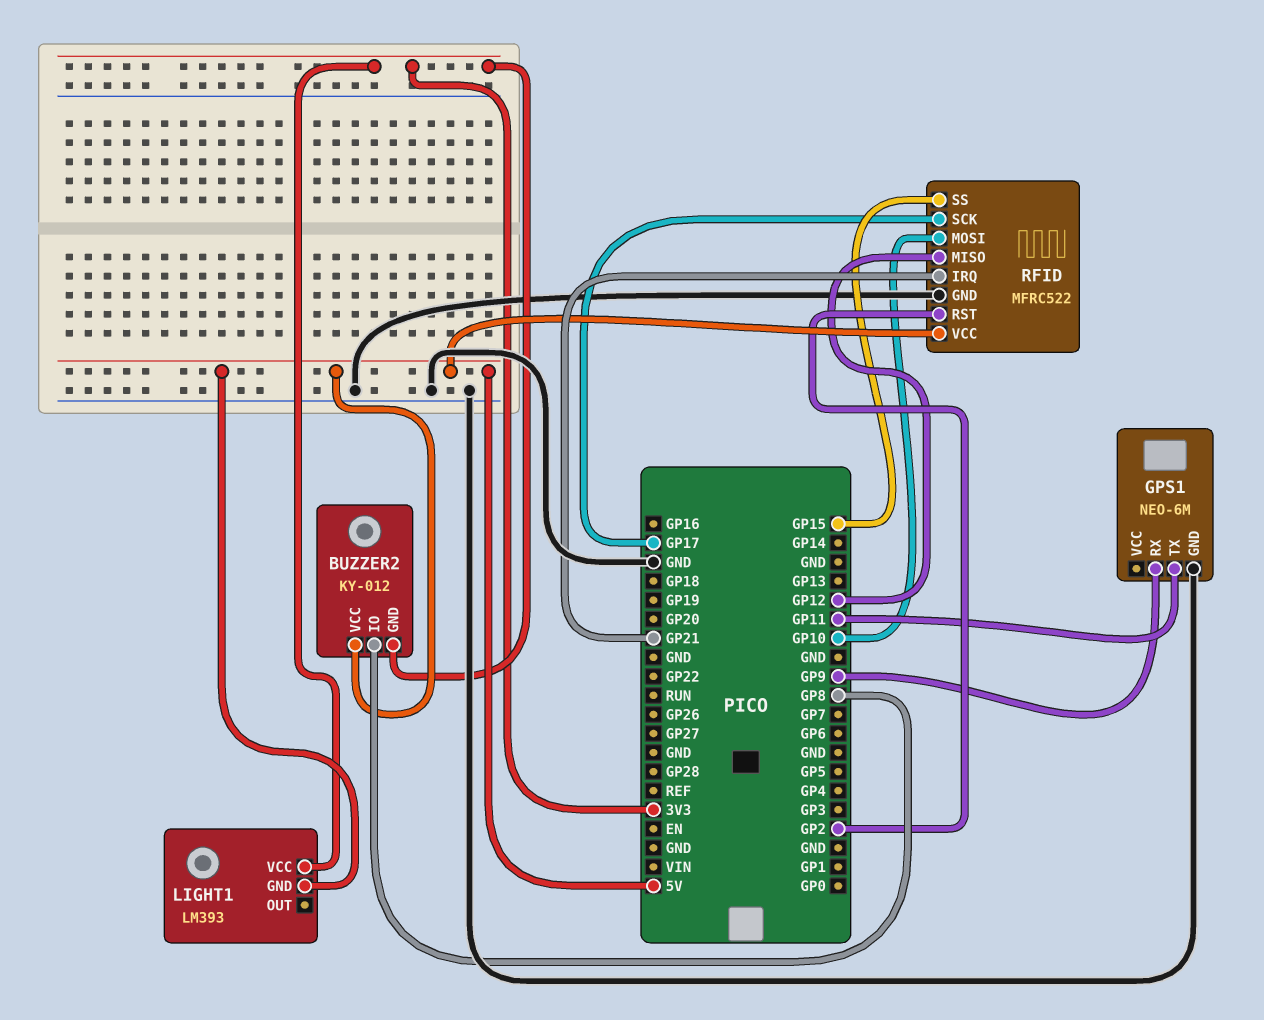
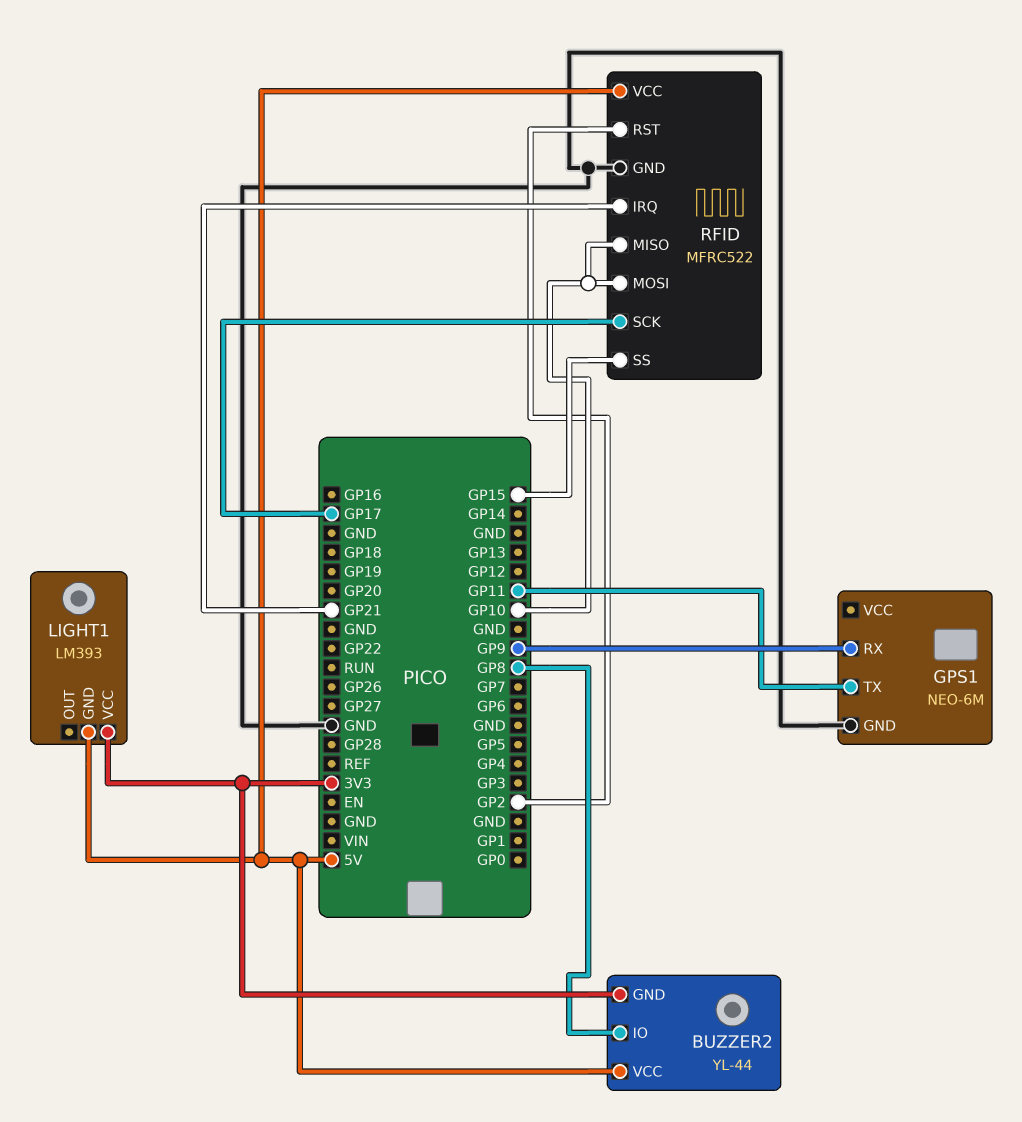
BUZZER2: KY-012 -> YL-44
RFID pin MISO: GP12 -> GP10

